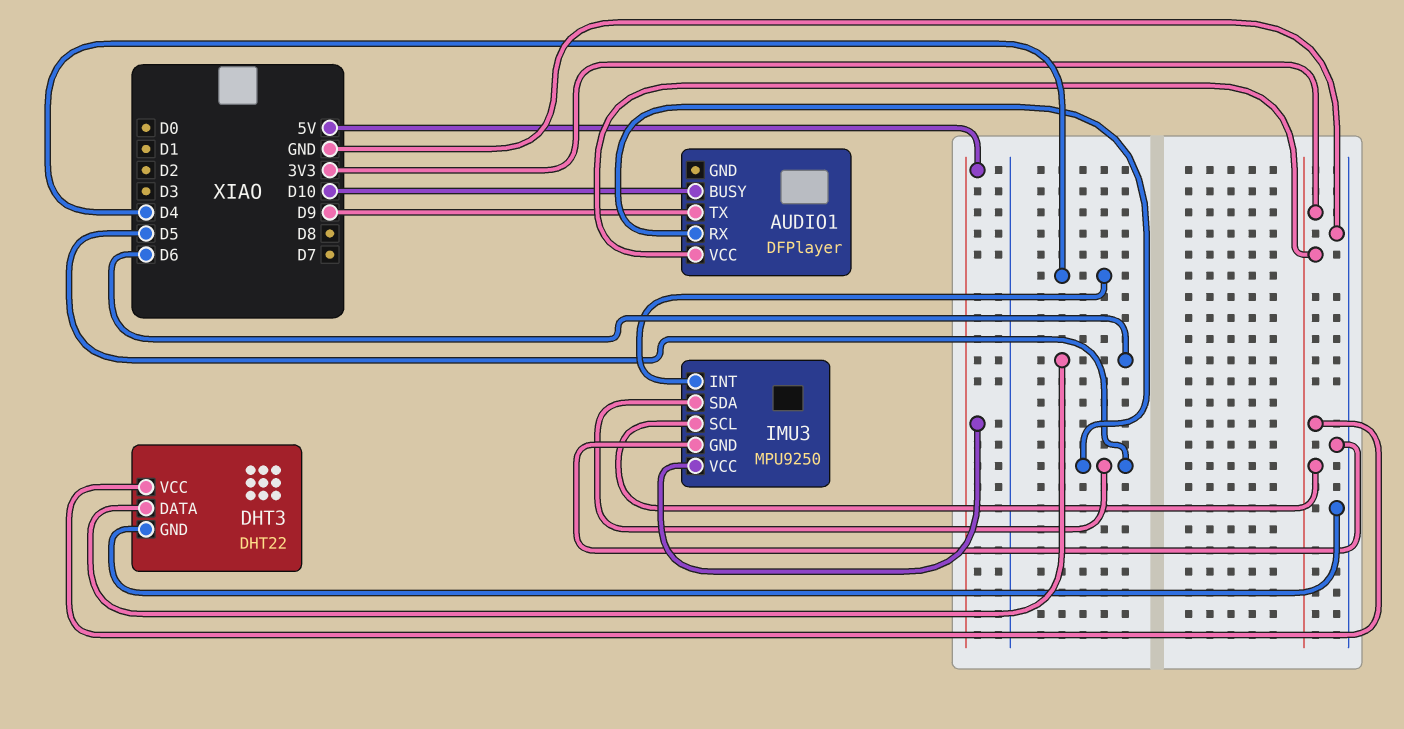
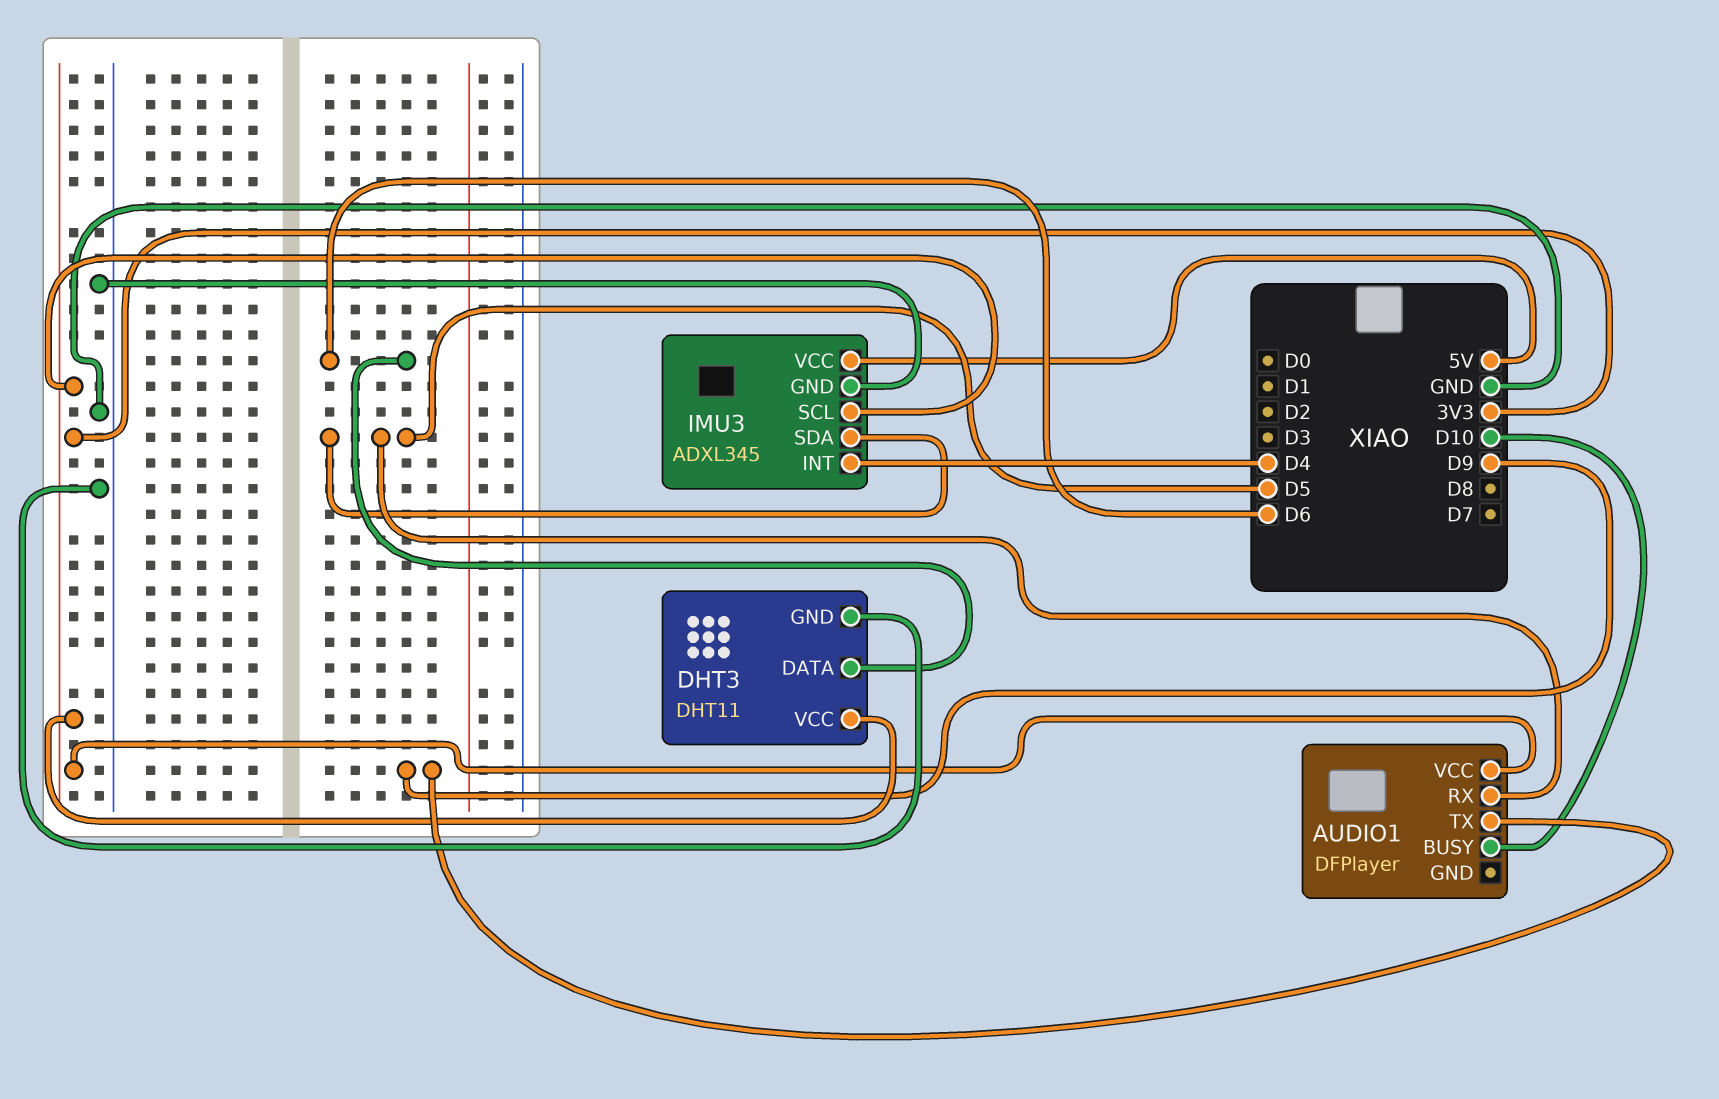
DHT3: DHT22 -> DHT11
IMU3: MPU9250 -> ADXL345

